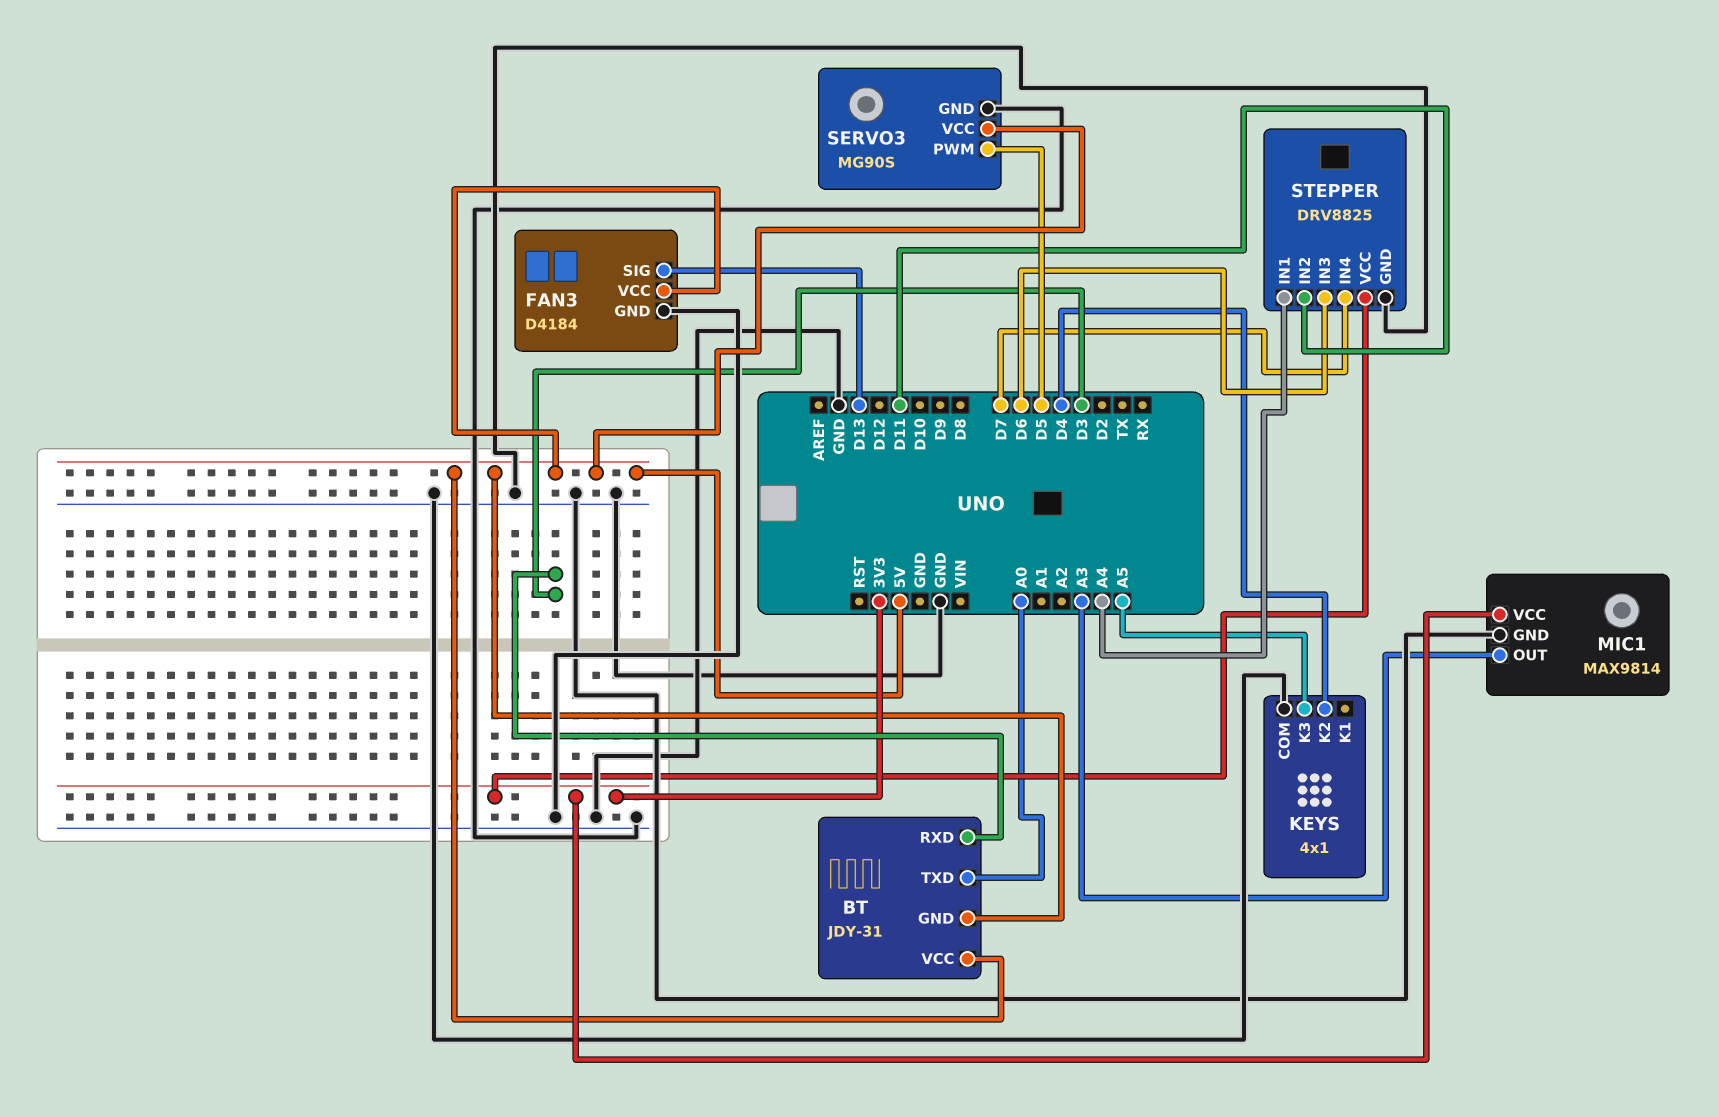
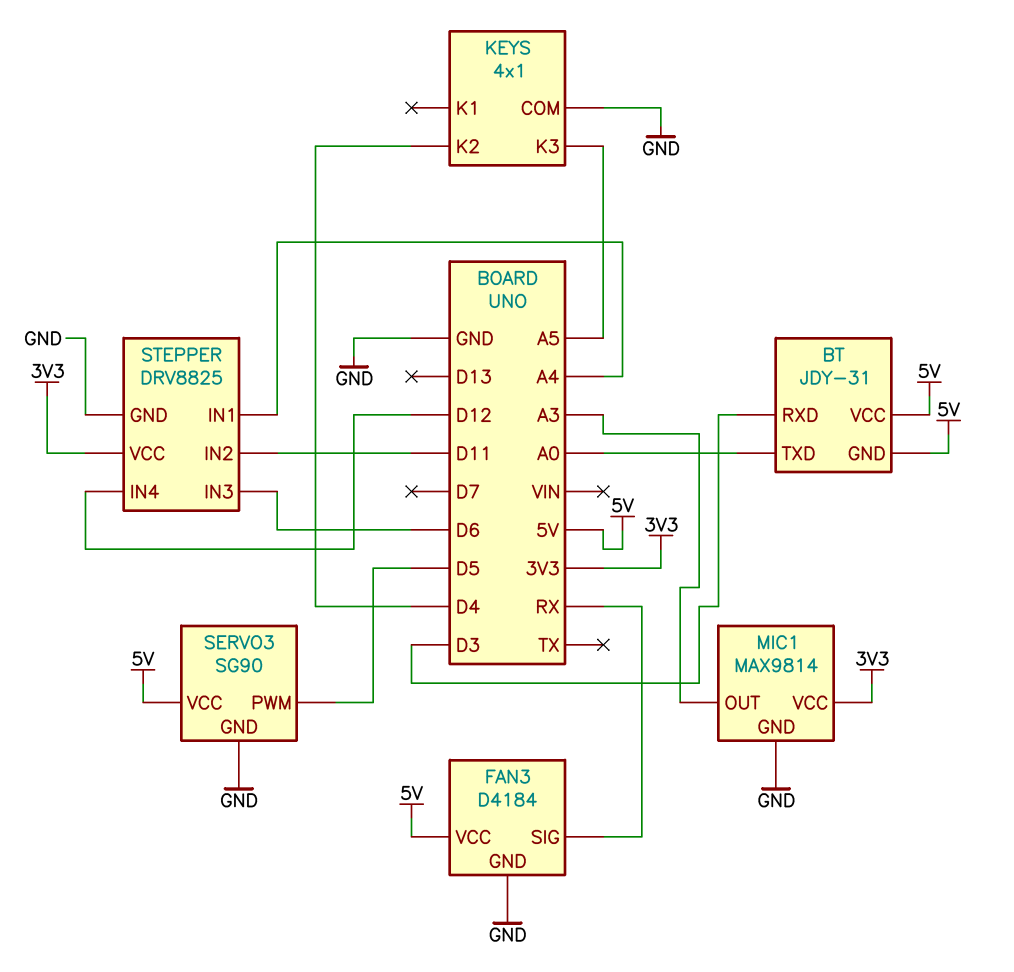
FAN3 pin SIG: D13 -> RX
SERVO3: MG90S -> SG90
STEPPER pin IN4: D7 -> D12

